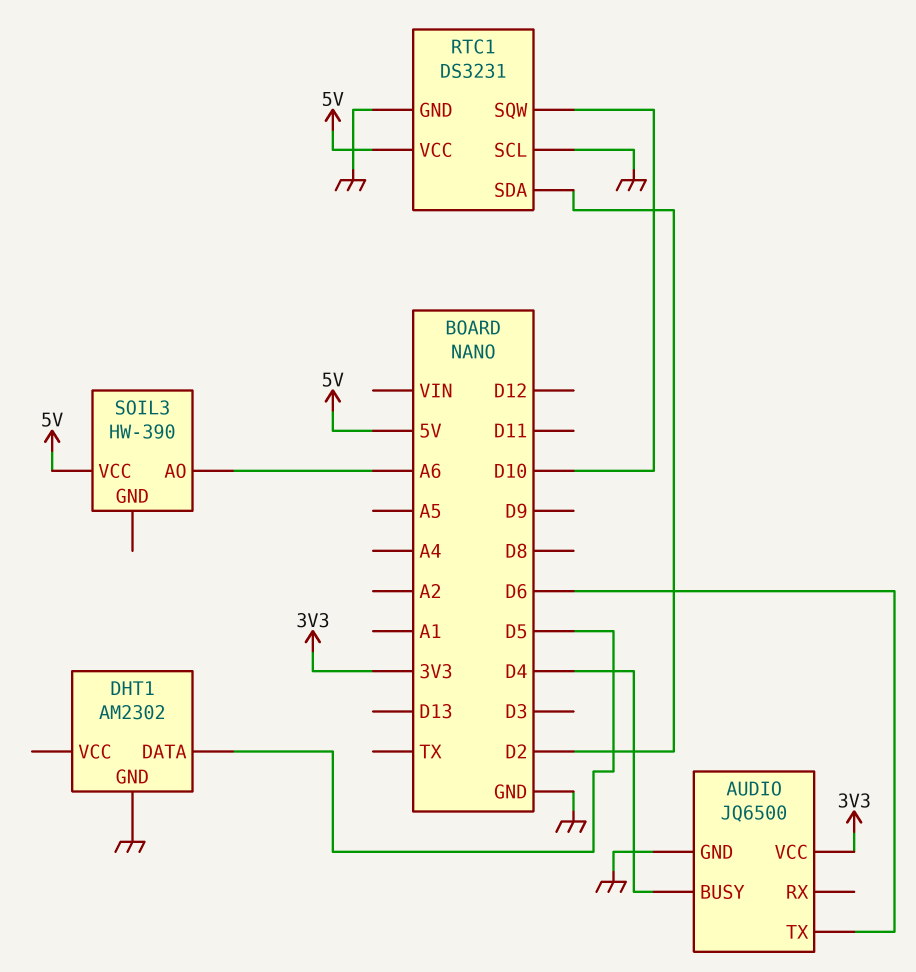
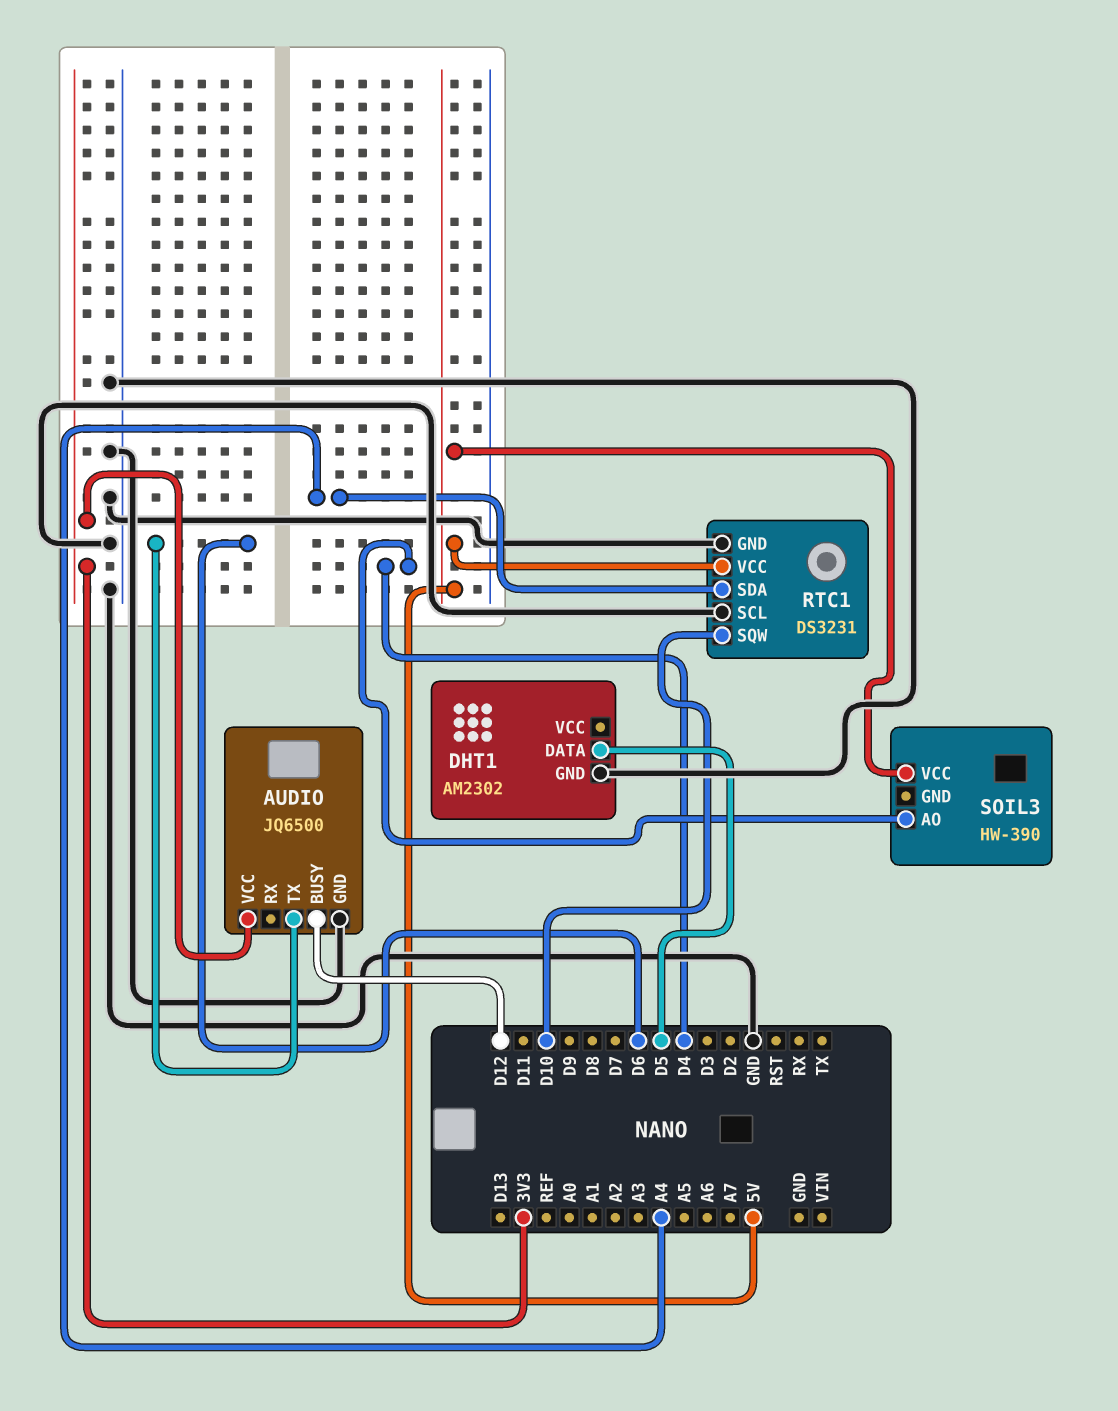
AUDIO pin BUSY: D4 -> D12
RTC1 pin SDA: D2 -> A4
SOIL3 pin AO: A6 -> D4

